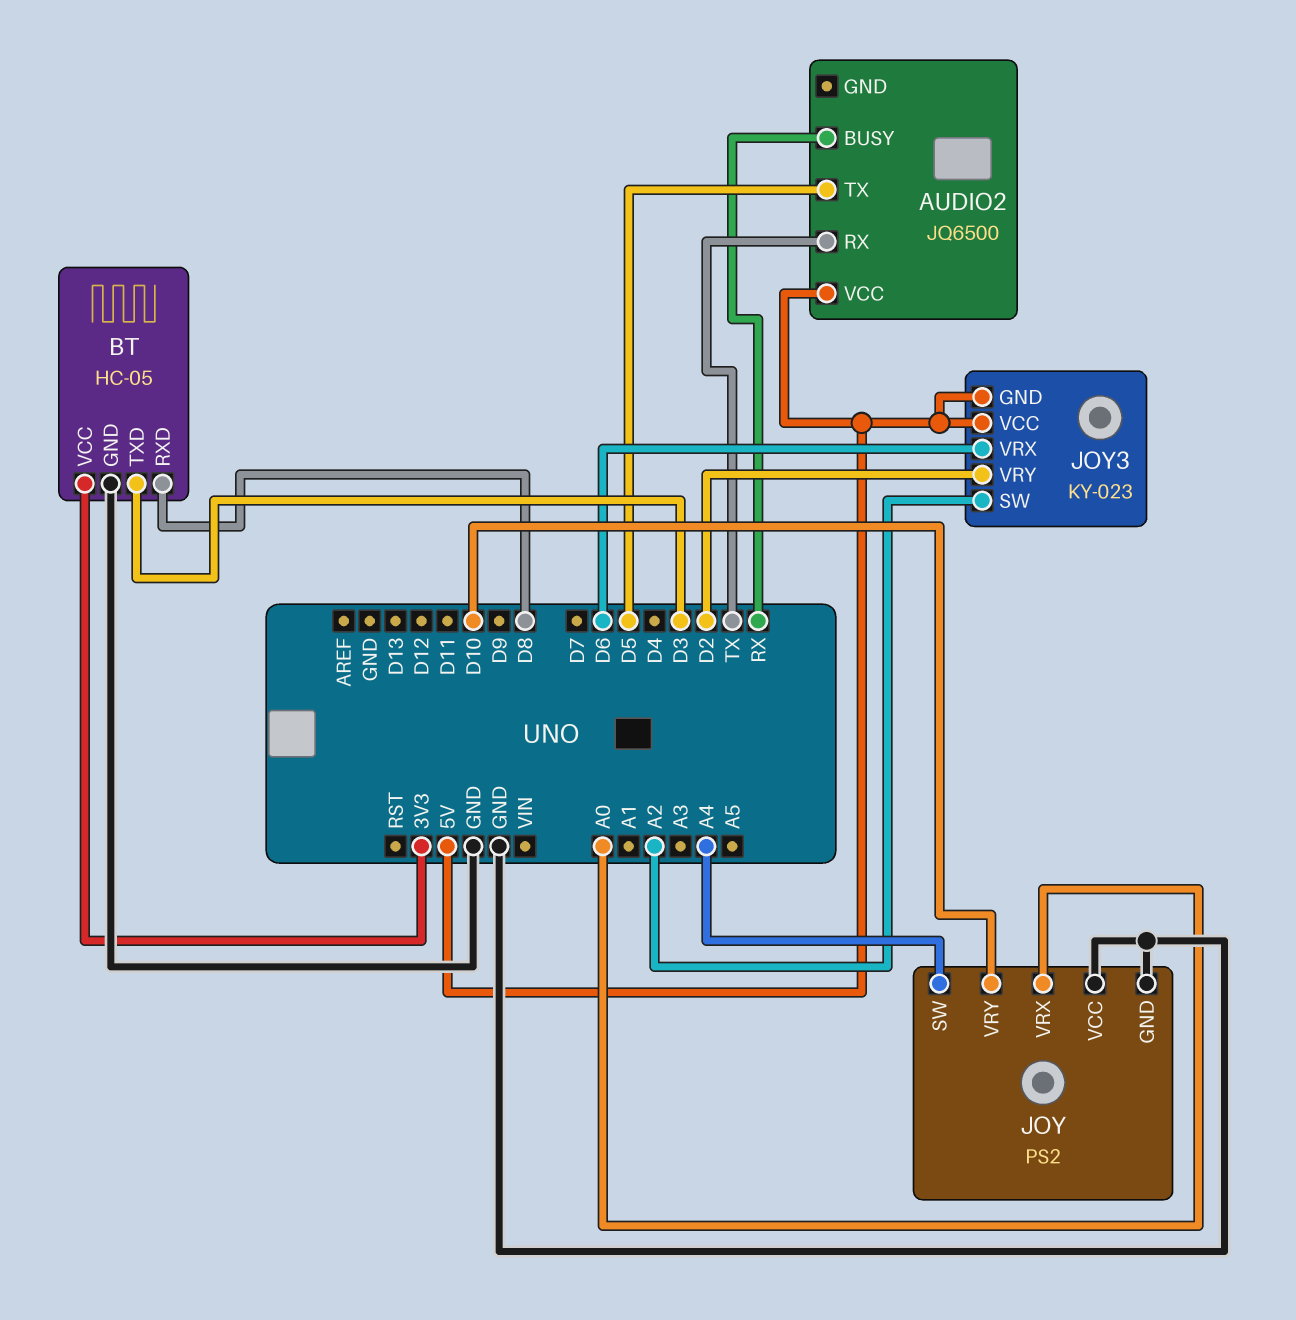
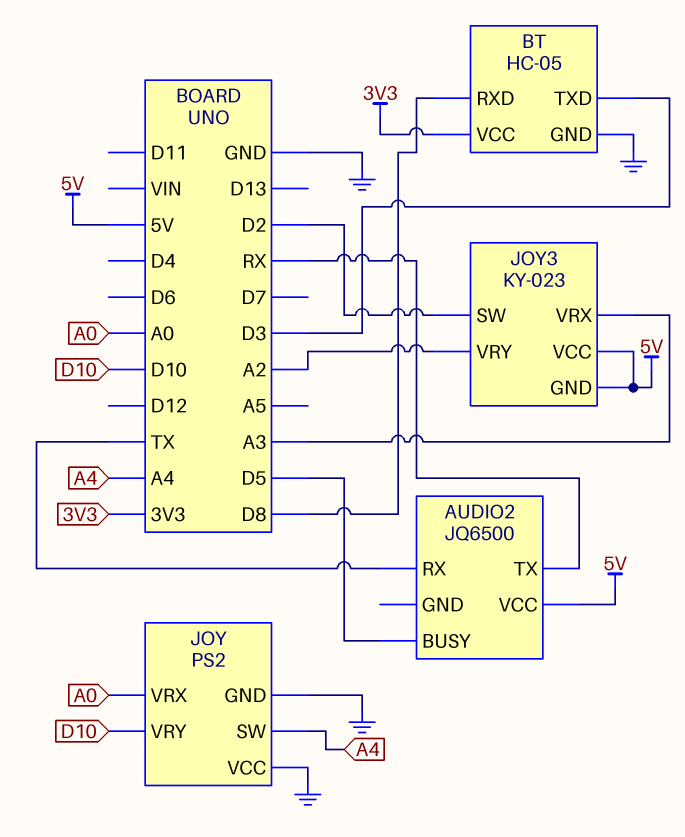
AUDIO2 pin BUSY: RX -> D5
AUDIO2 pin TX: D5 -> RX
JOY3 pin SW: A2 -> D2
JOY3 pin VRX: D6 -> A3
JOY3 pin VRY: D2 -> A2

